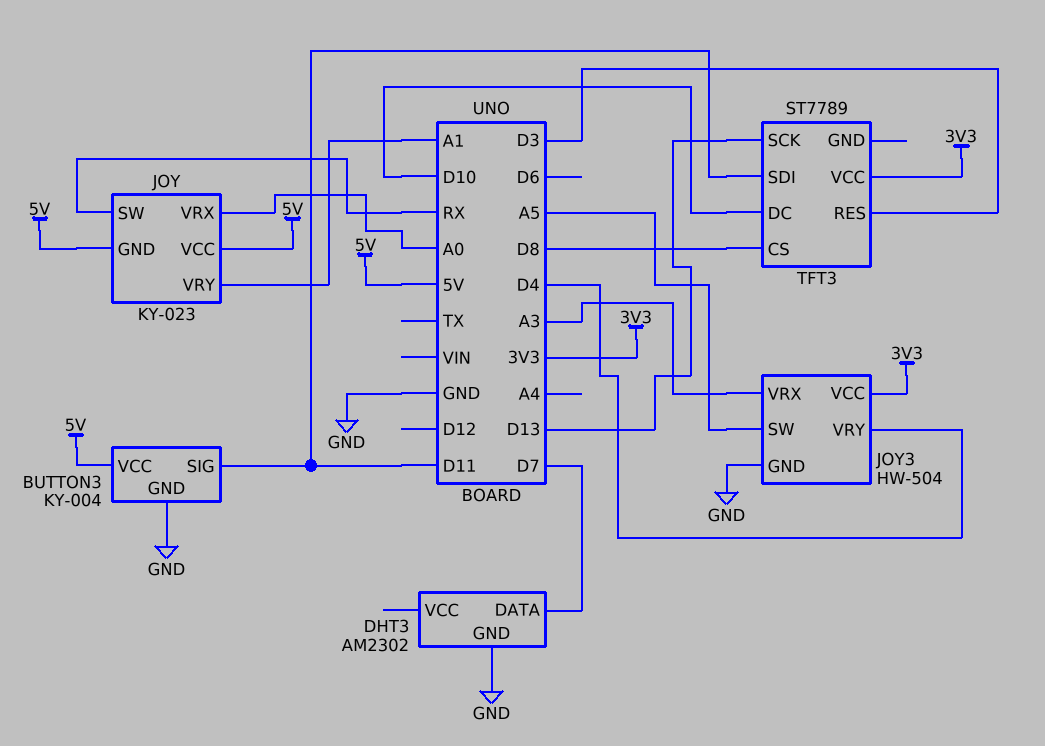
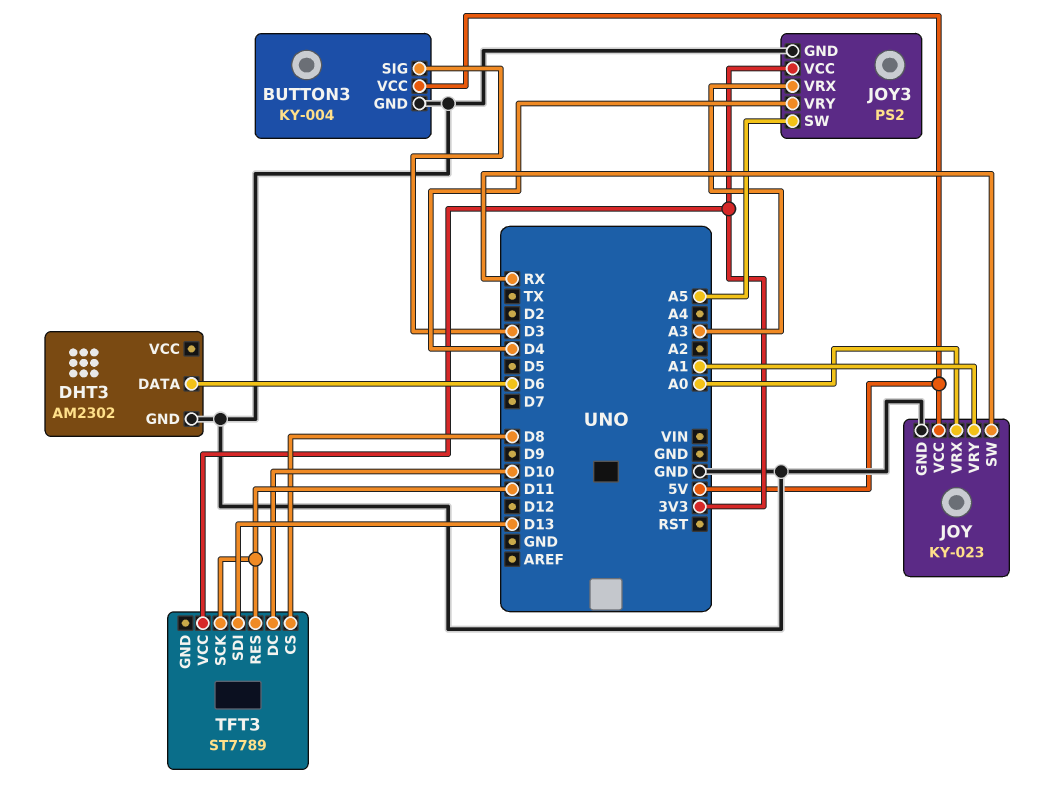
BUTTON3 pin SIG: D11 -> D3
DHT3 pin DATA: D7 -> D6
JOY pin GND: 5V -> GND
JOY3: HW-504 -> PS2
TFT3 pin RES: D3 -> D11
TFT3 pin SCK: D13 -> D11
TFT3 pin SDI: D11 -> D13

